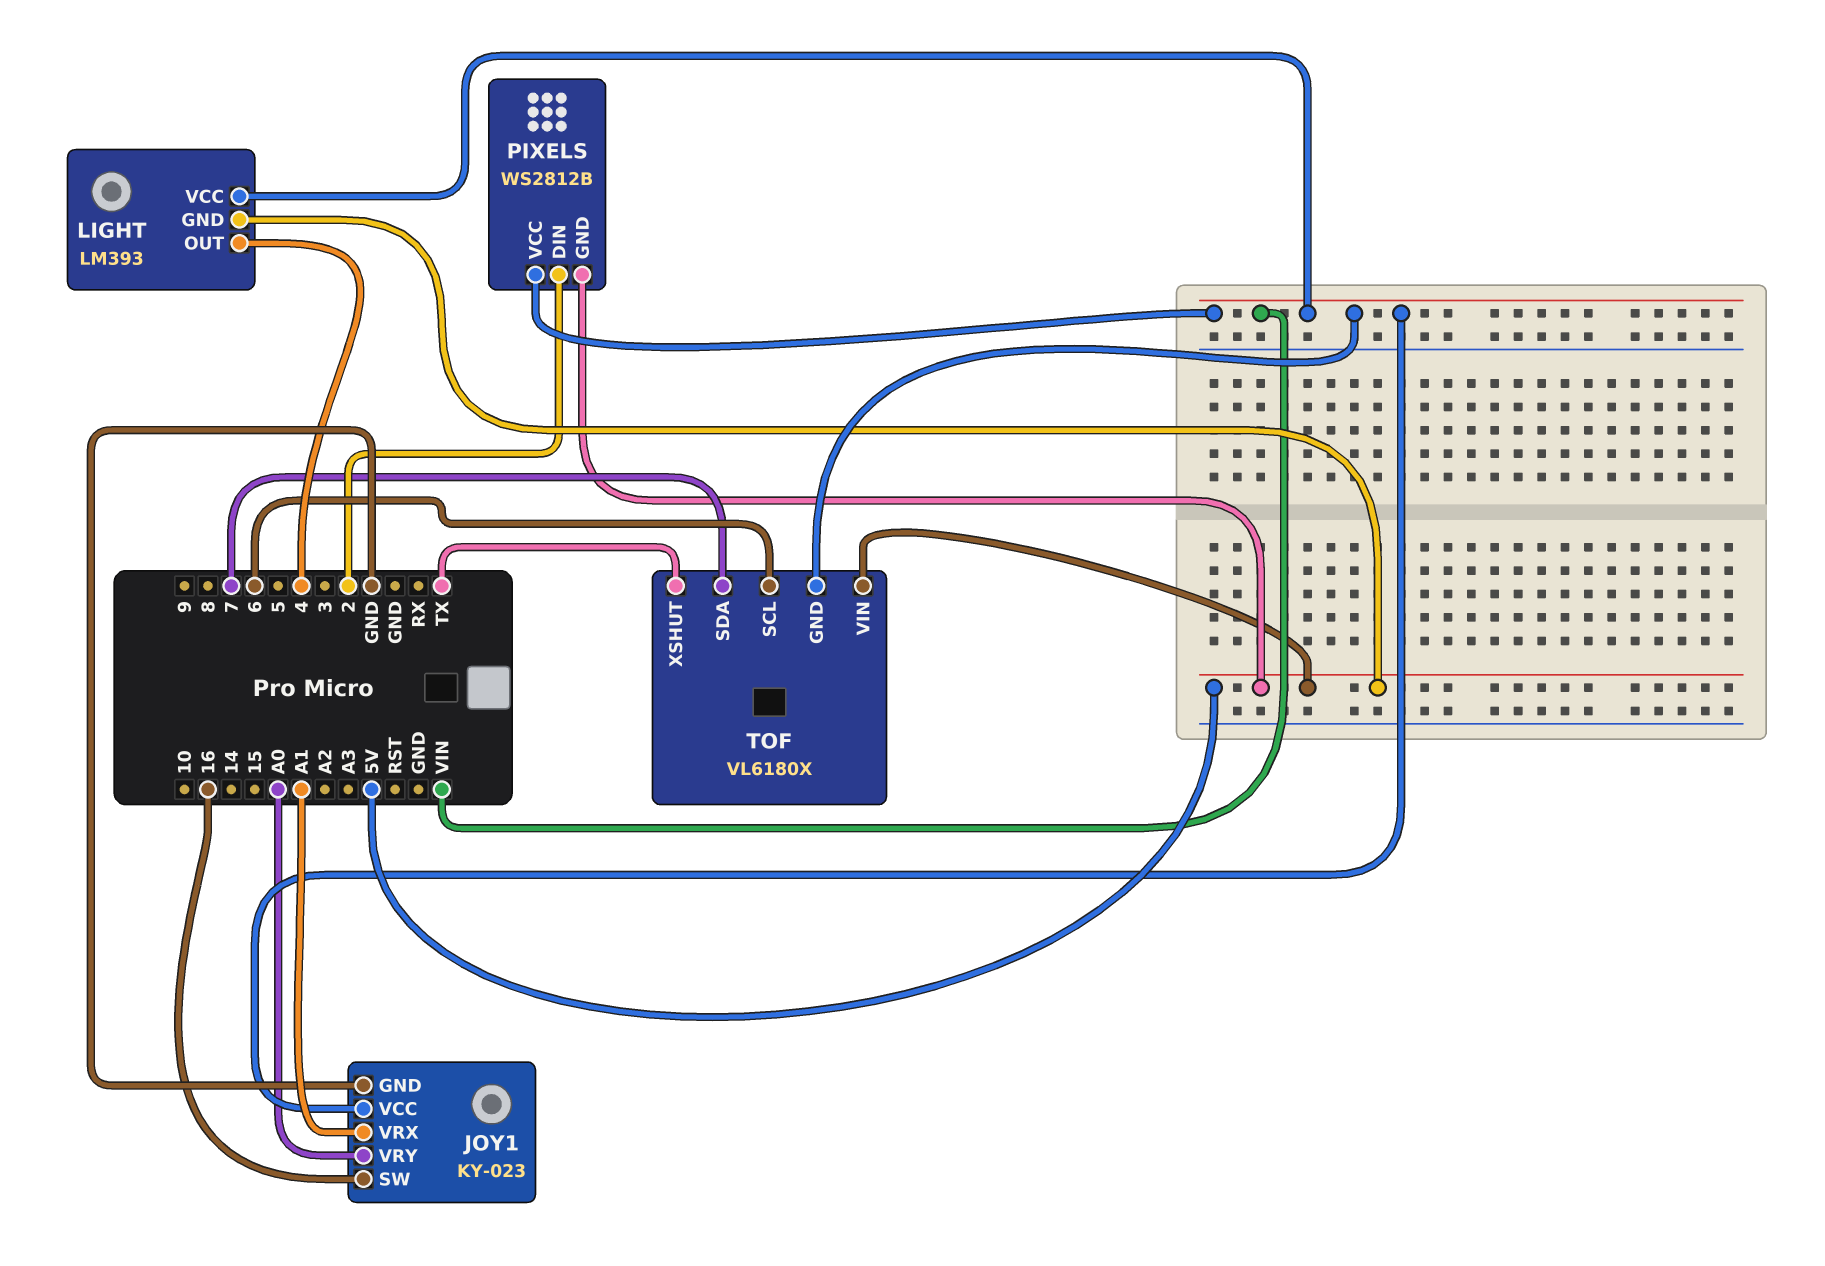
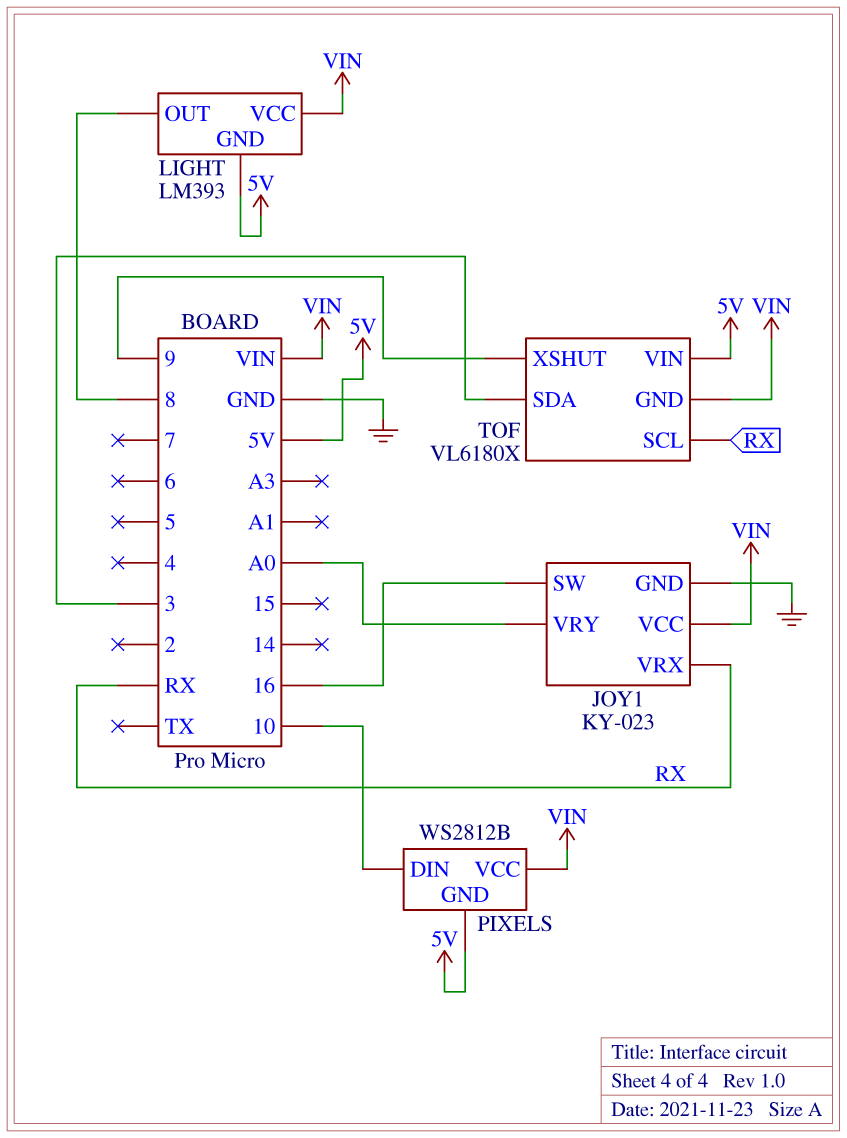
JOY1 pin VRX: A1 -> RX
LIGHT pin OUT: 4 -> 8
PIXELS pin DIN: 2 -> 10
TOF pin SCL: 6 -> RX
TOF pin SDA: 7 -> 3
TOF pin XSHUT: TX -> 9

